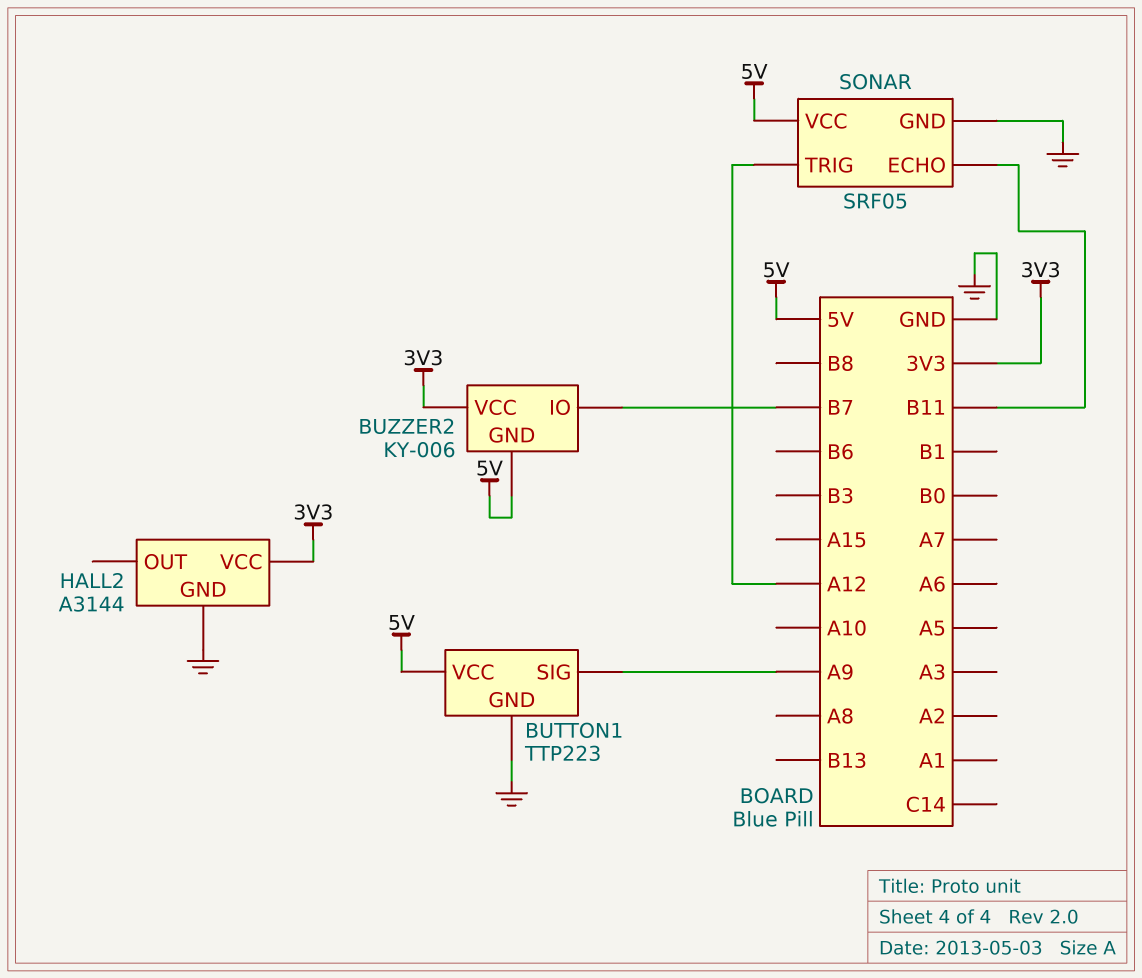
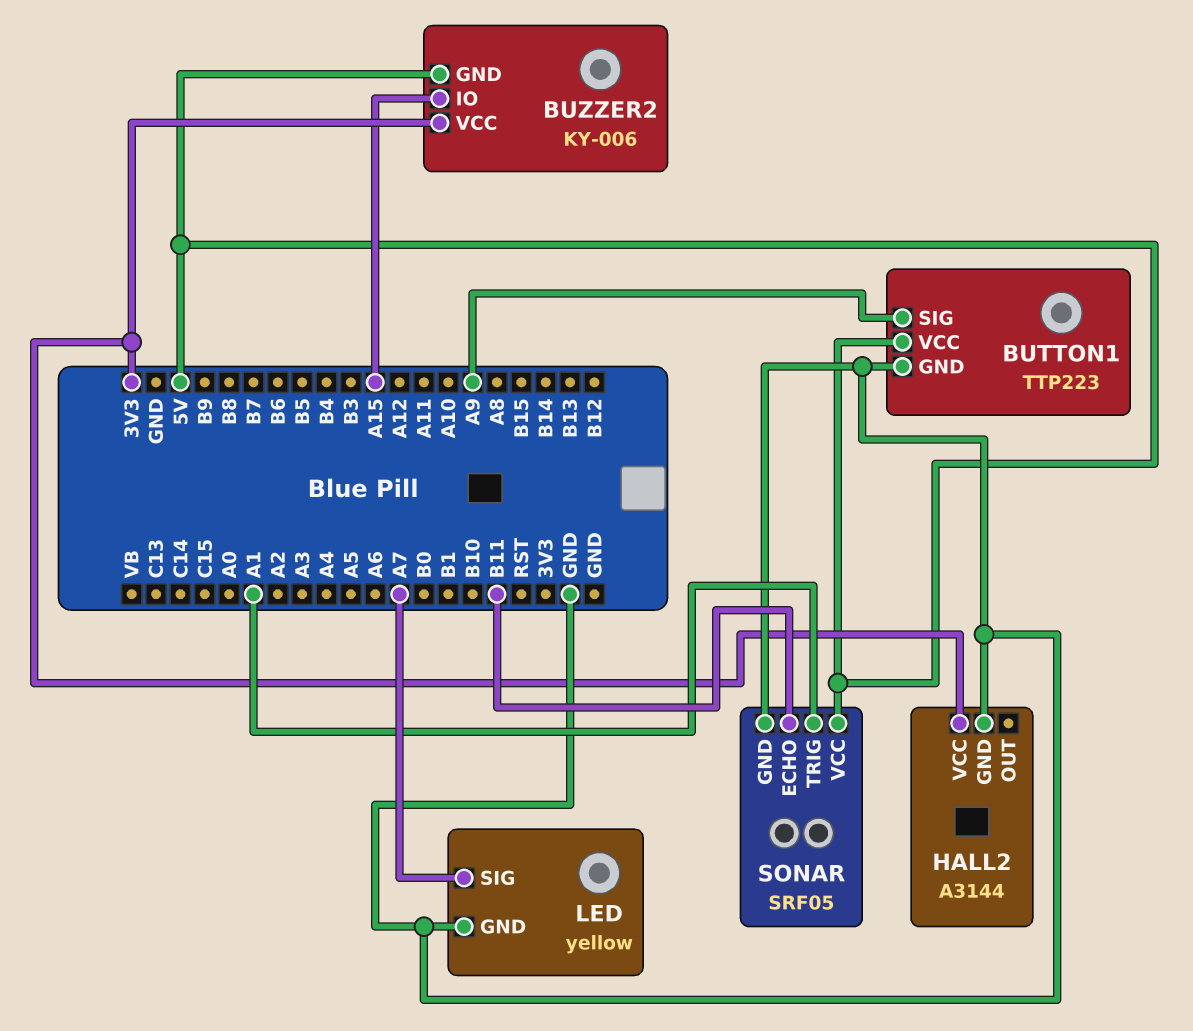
BUZZER2 pin IO: B7 -> A15
LED: none -> yellow
LED pin GND: none -> GND
LED pin SIG: none -> A7
SONAR pin TRIG: A12 -> A1

